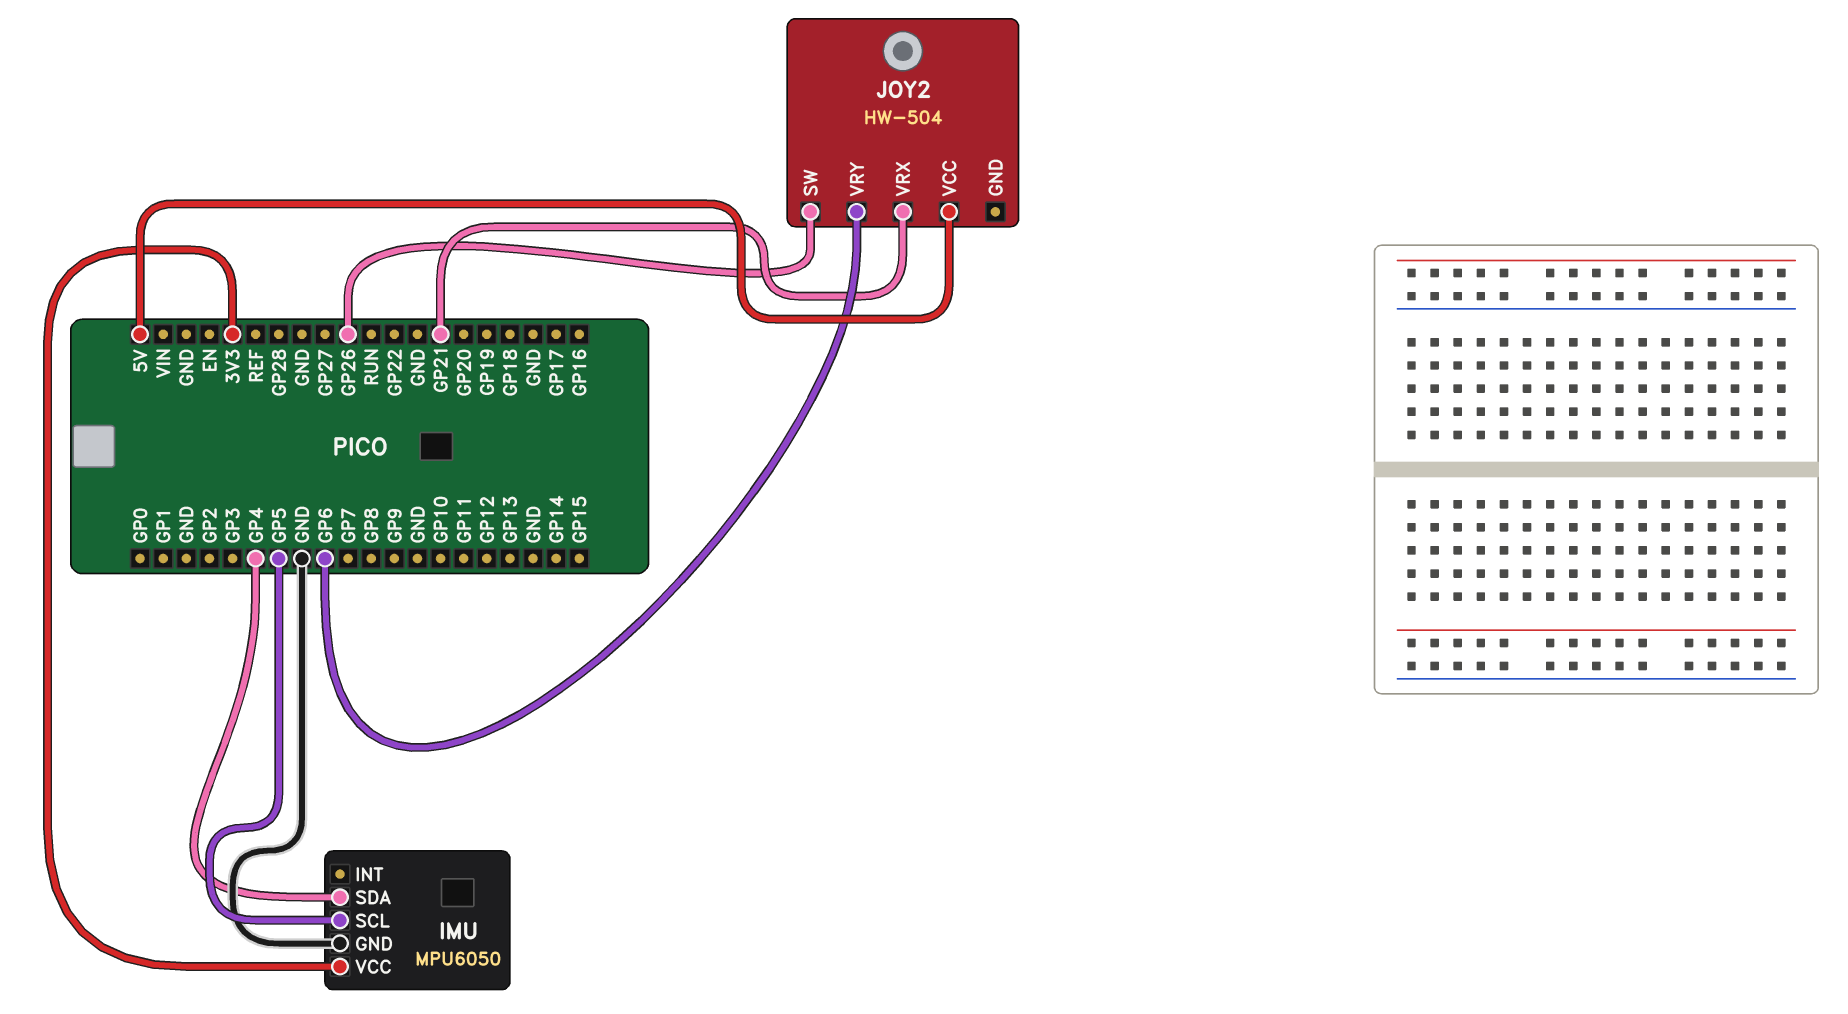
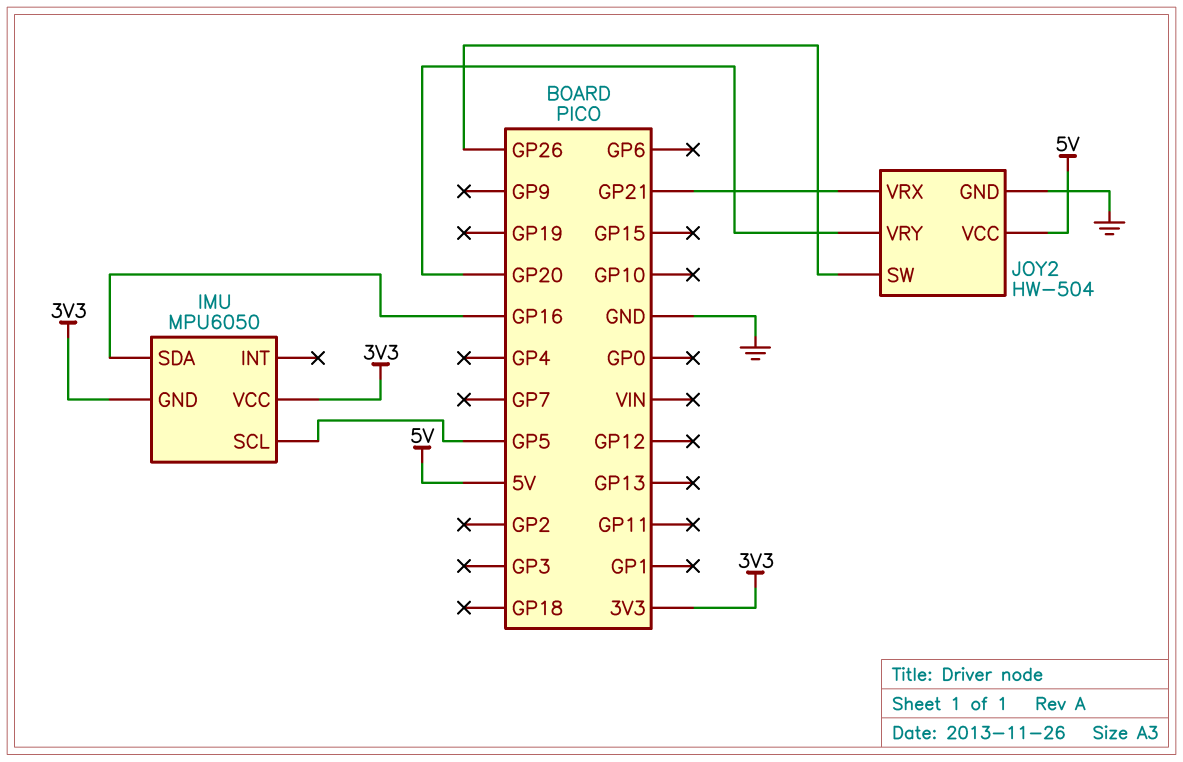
IMU pin GND: GND -> 3V3
IMU pin SDA: GP4 -> GP16
JOY2 pin GND: none -> GND
JOY2 pin VRY: GP6 -> GP20

